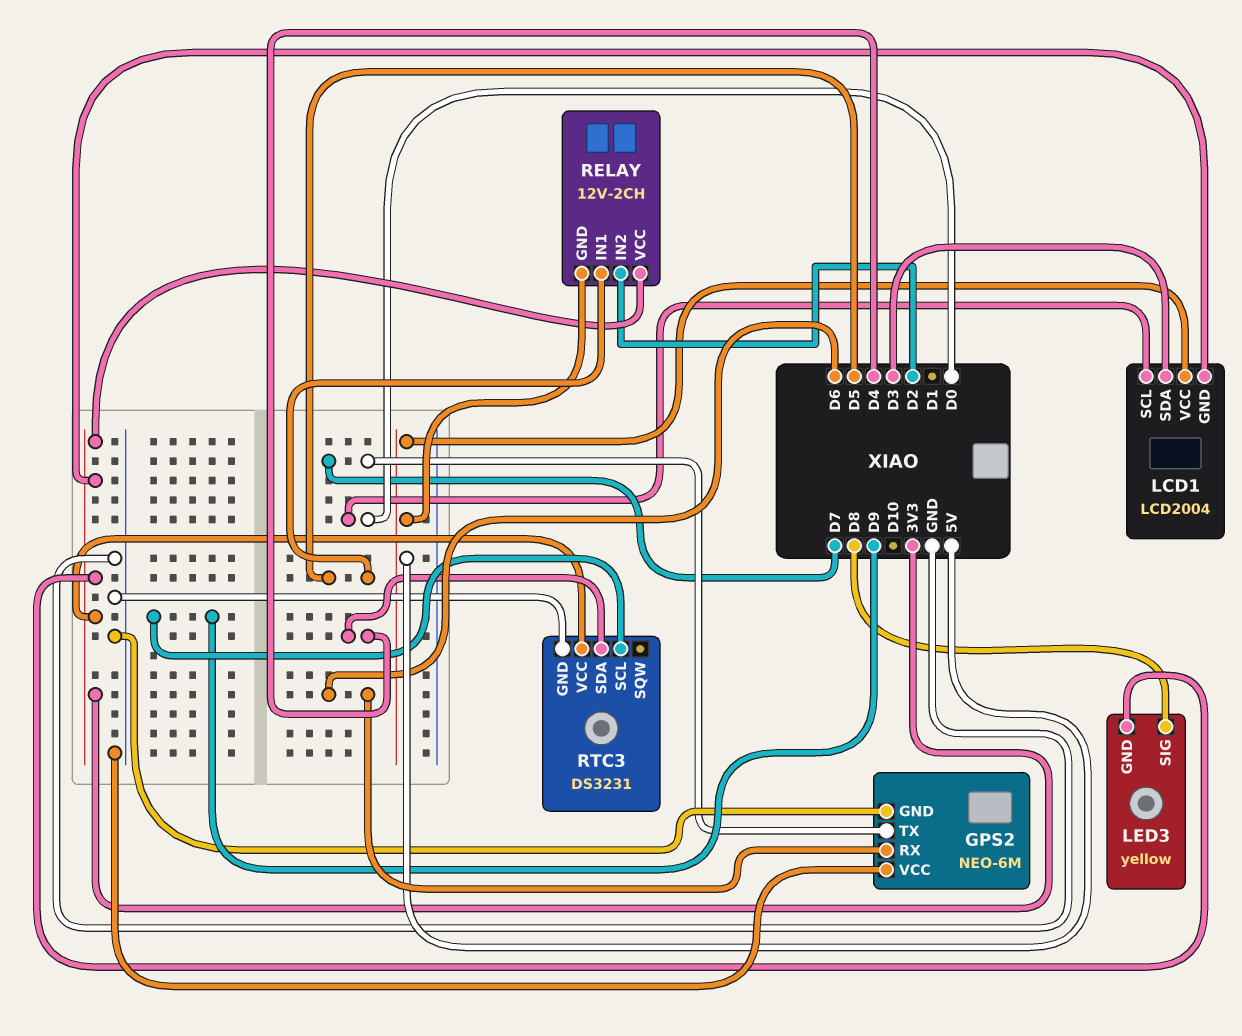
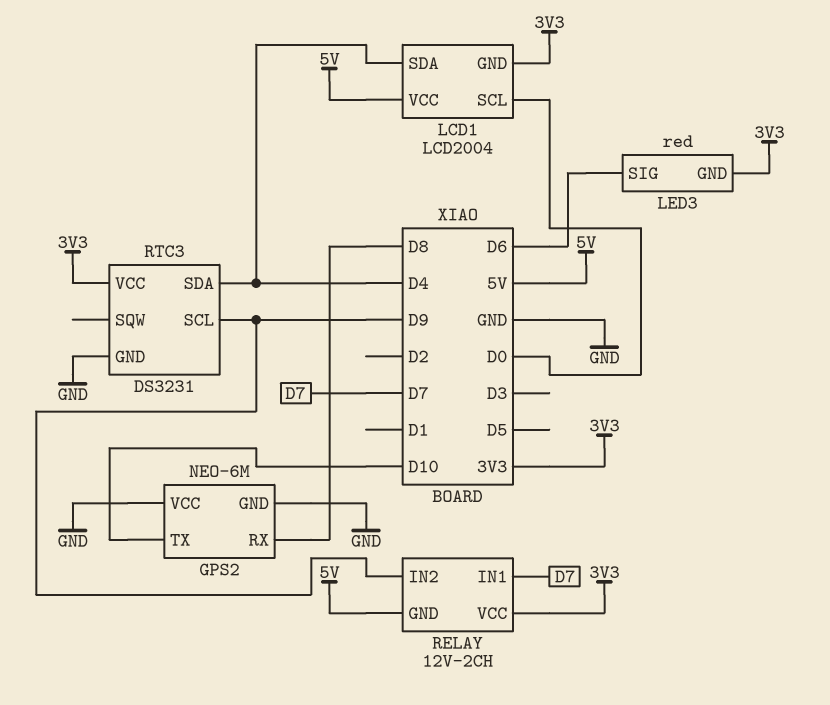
GPS2 pin RX: D6 -> D8
GPS2 pin TX: D7 -> D10
LCD1 pin SDA: D3 -> D4
LED3: yellow -> red
LED3 pin SIG: D8 -> D6
RELAY pin IN1: D5 -> D7
RELAY pin IN2: D2 -> D9

